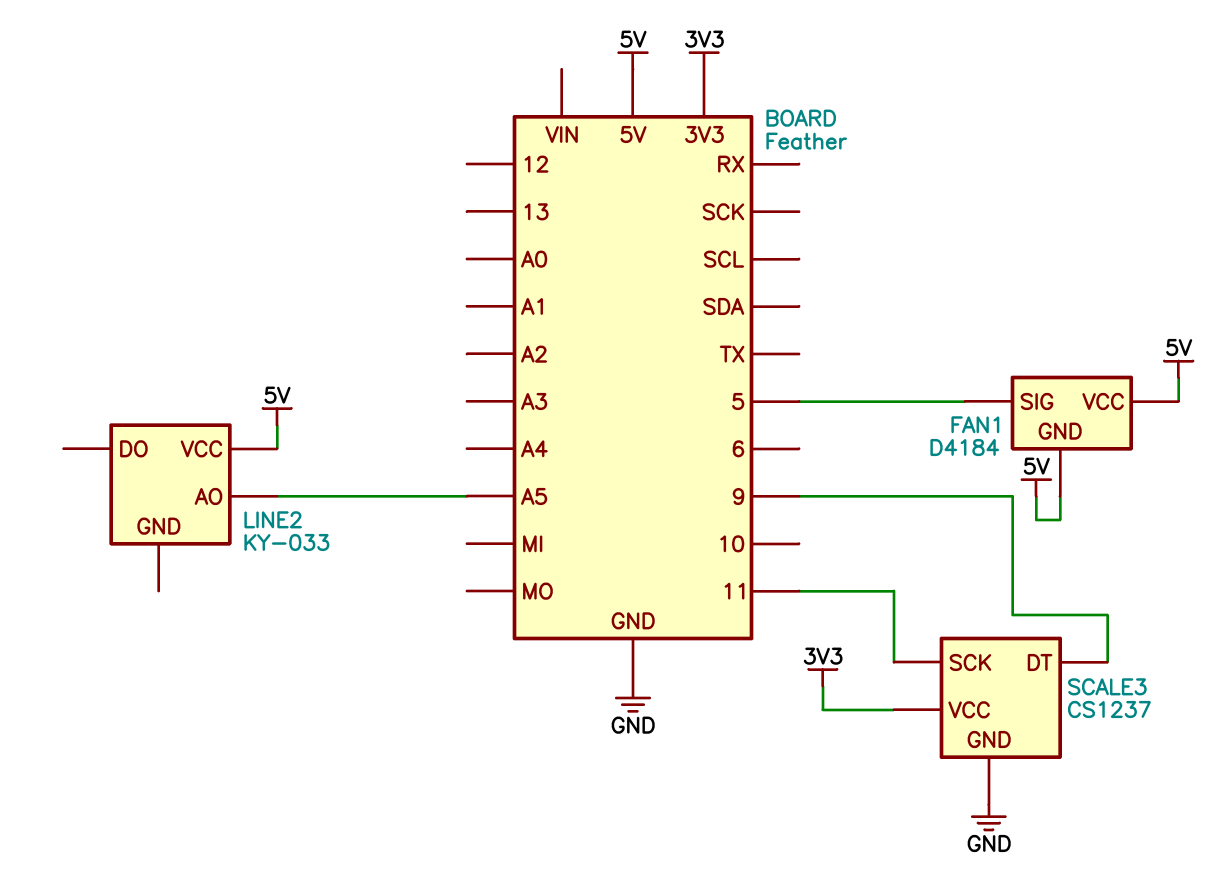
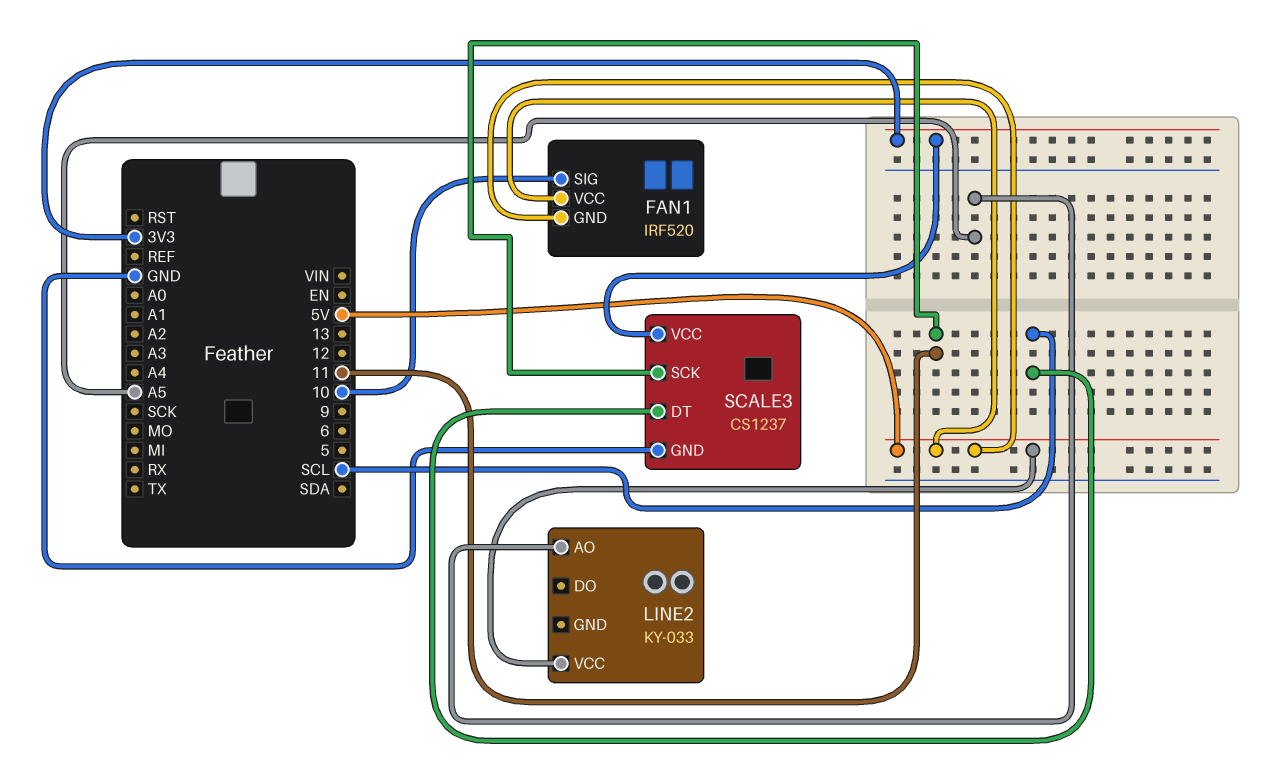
FAN1: D4184 -> IRF520
FAN1 pin SIG: 5 -> 10
SCALE3 pin DT: 9 -> SCL

